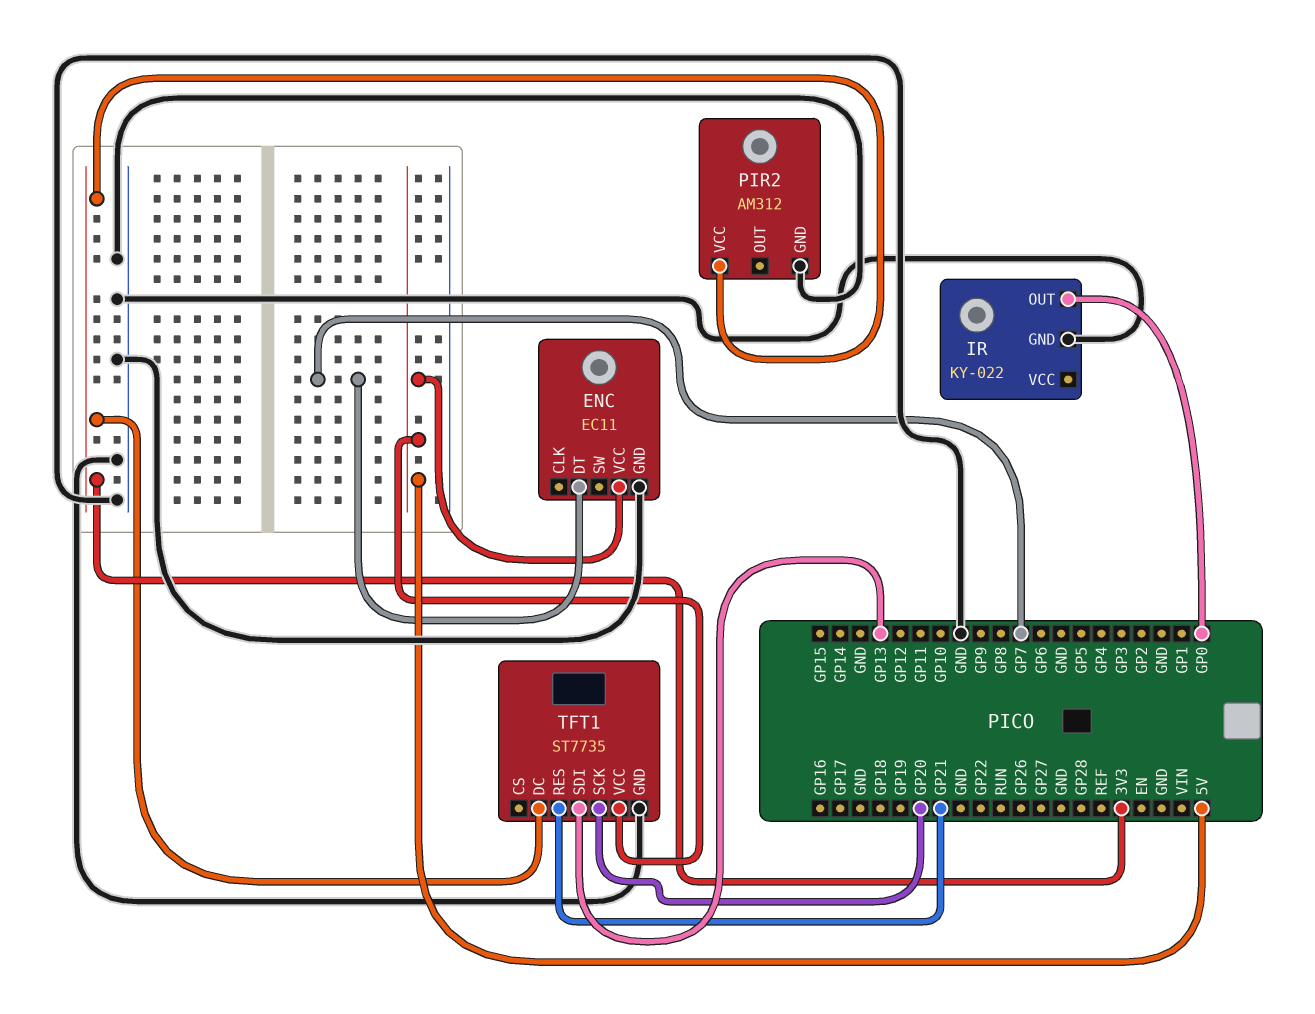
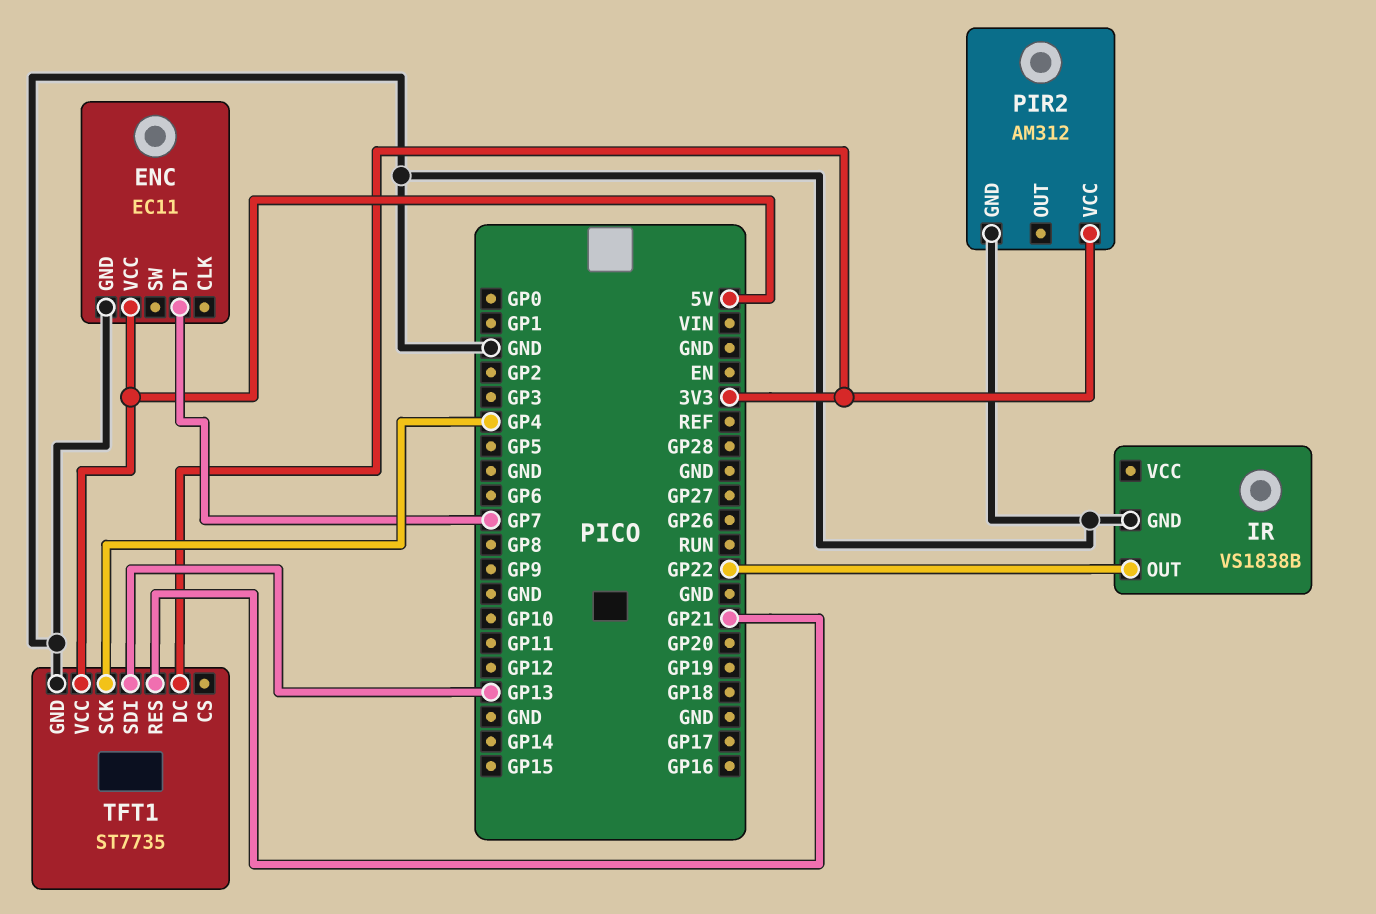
IR: KY-022 -> VS1838B
IR pin OUT: GP0 -> GP22
TFT1 pin SCK: GP20 -> GP4

